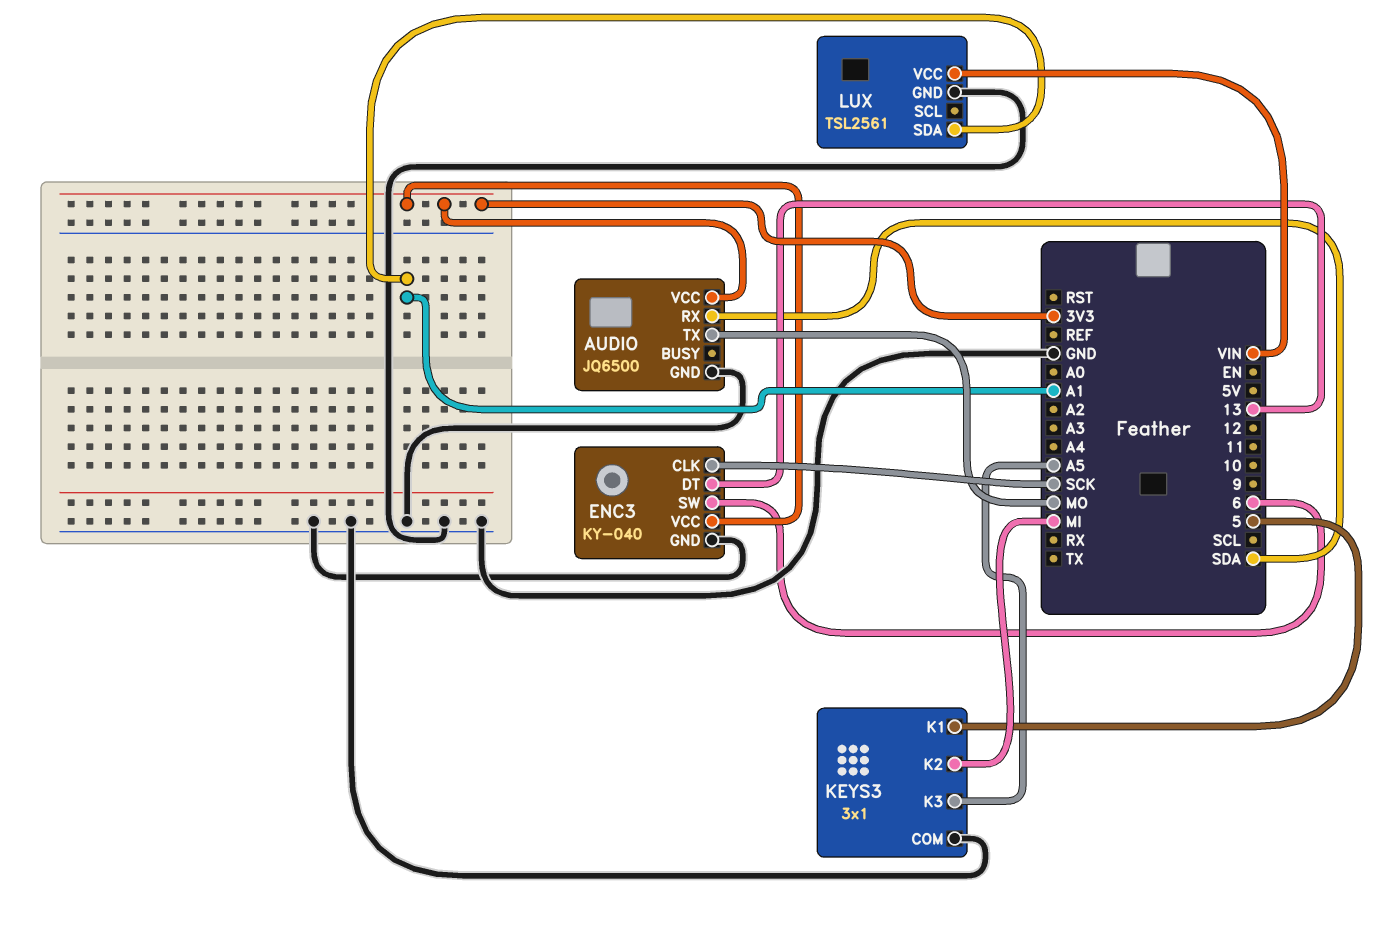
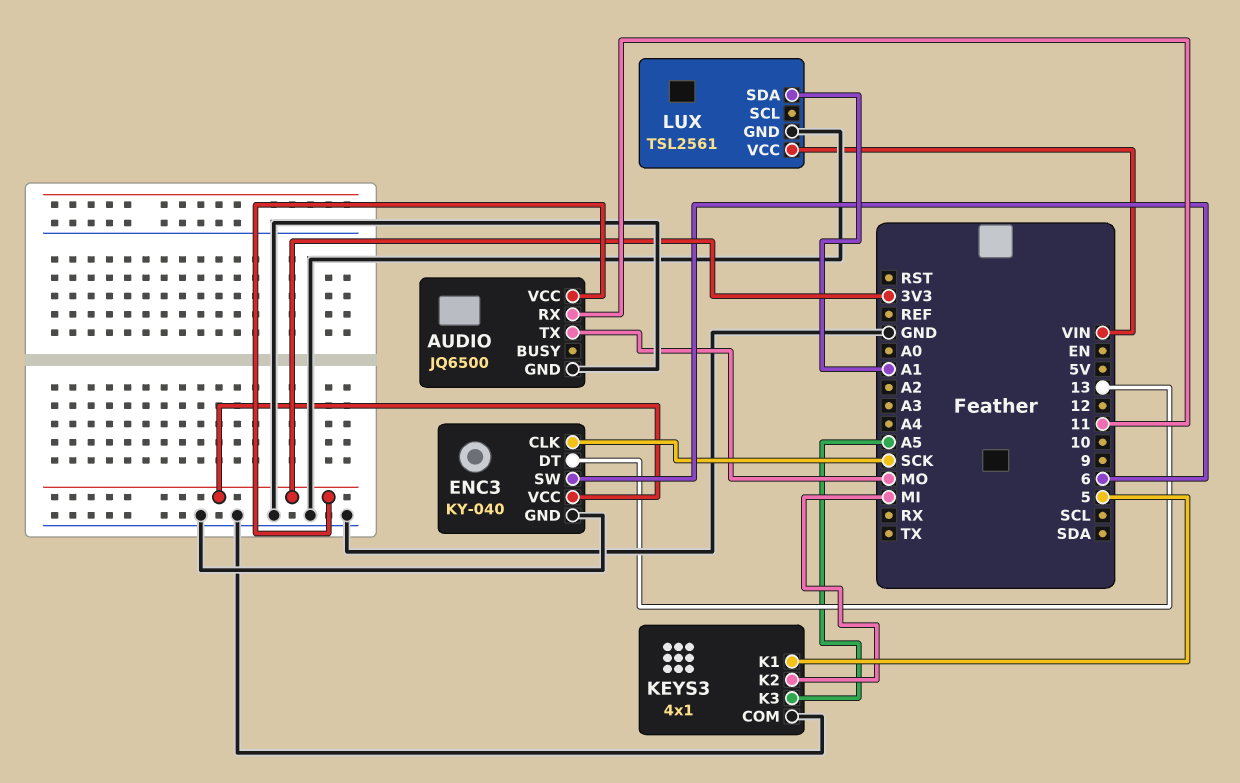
AUDIO pin RX: SDA -> 11
KEYS3: 3x1 -> 4x1

